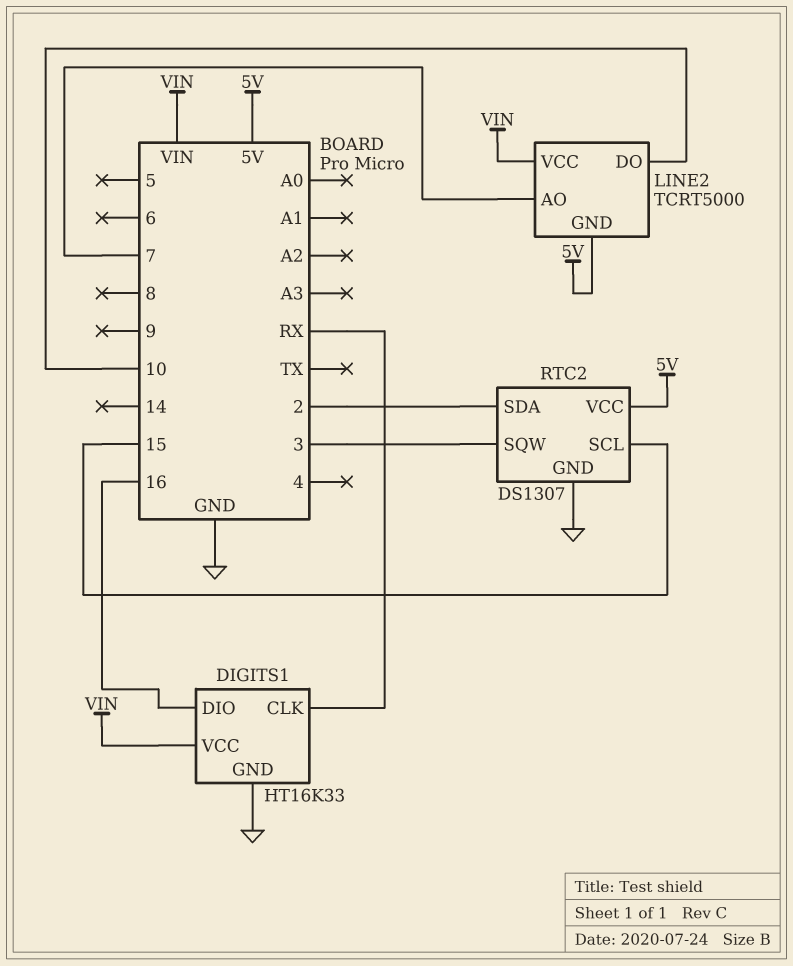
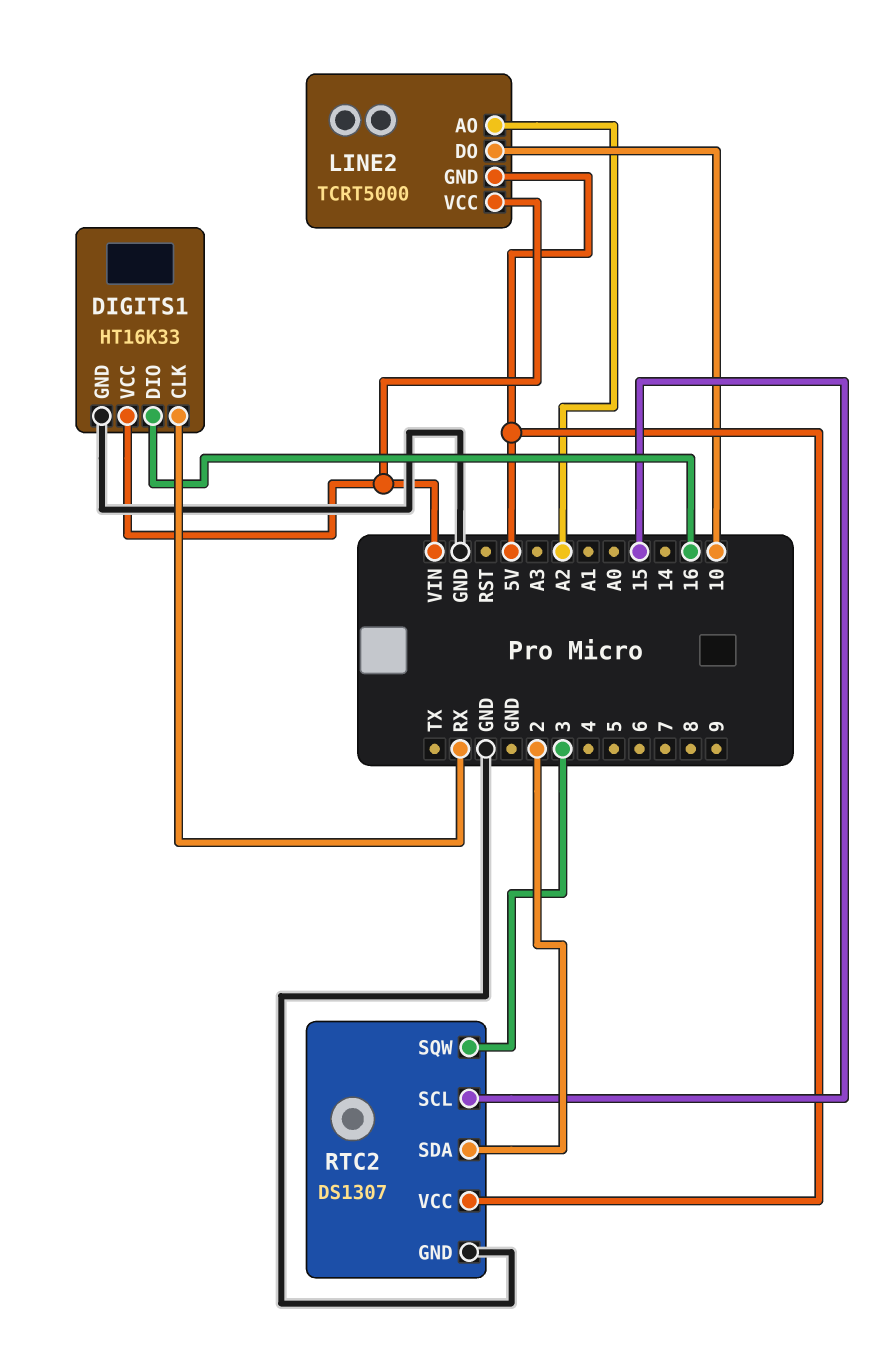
LINE2 pin AO: 7 -> A2

